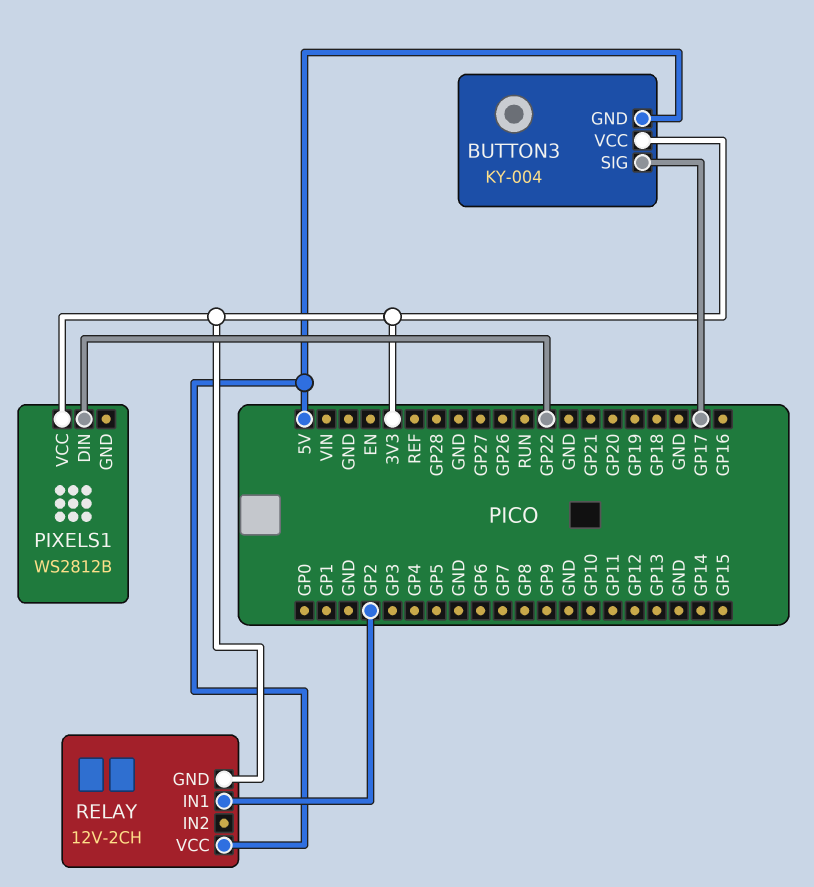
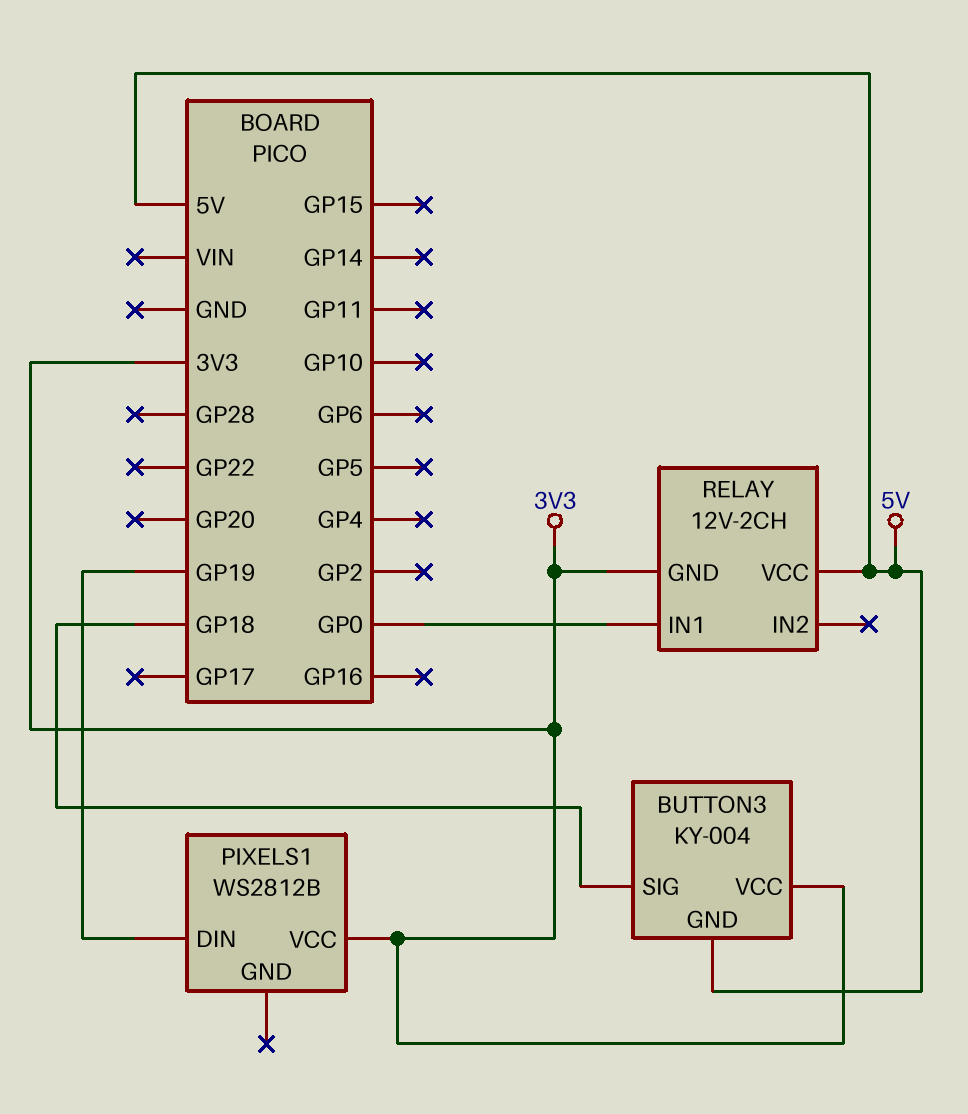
BUTTON3 pin SIG: GP17 -> GP18
PIXELS1 pin DIN: GP22 -> GP19
RELAY pin IN1: GP2 -> GP0

